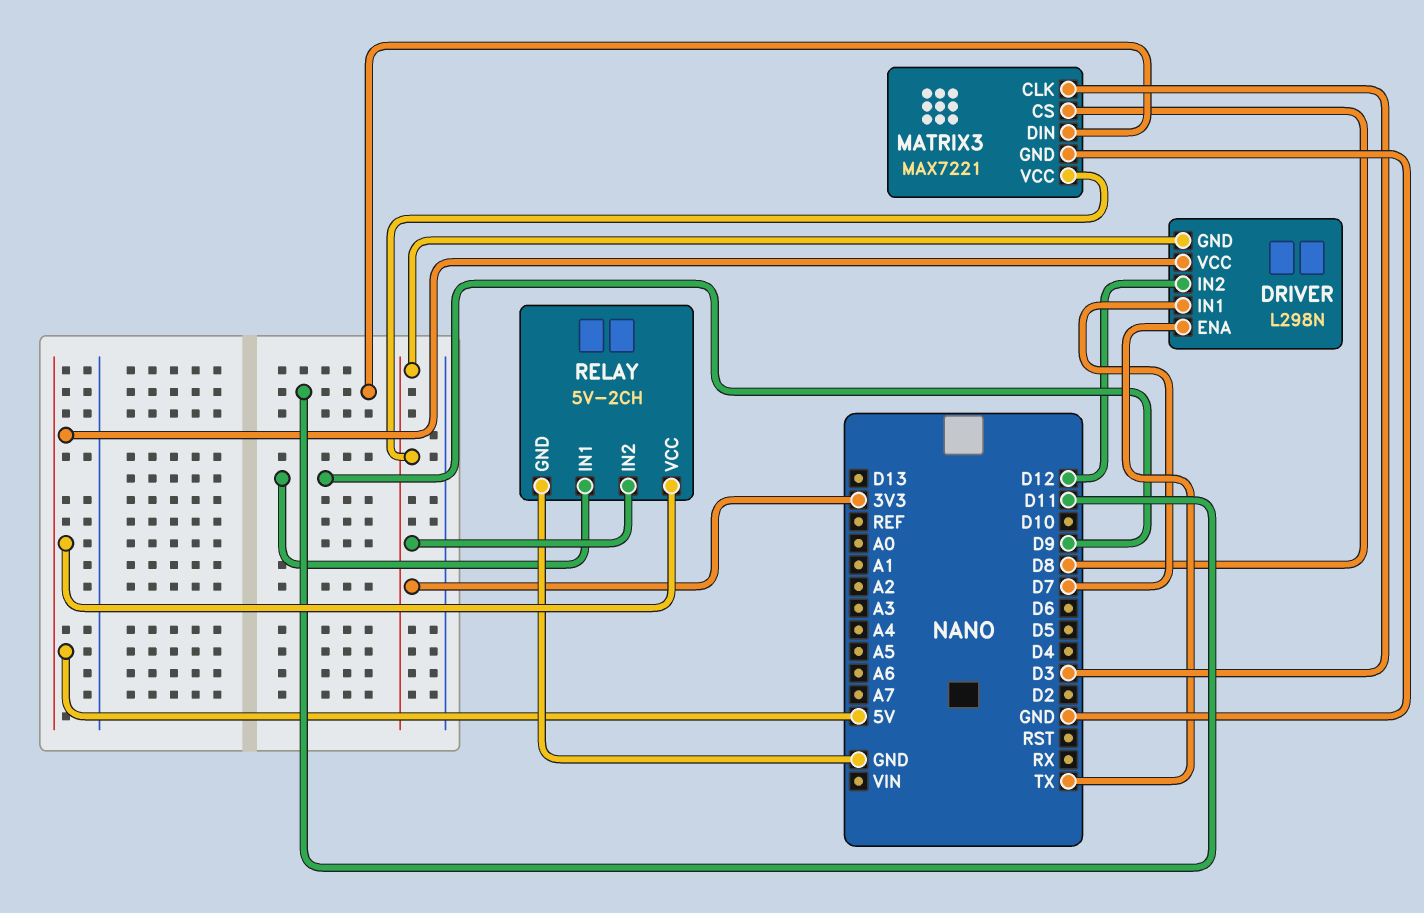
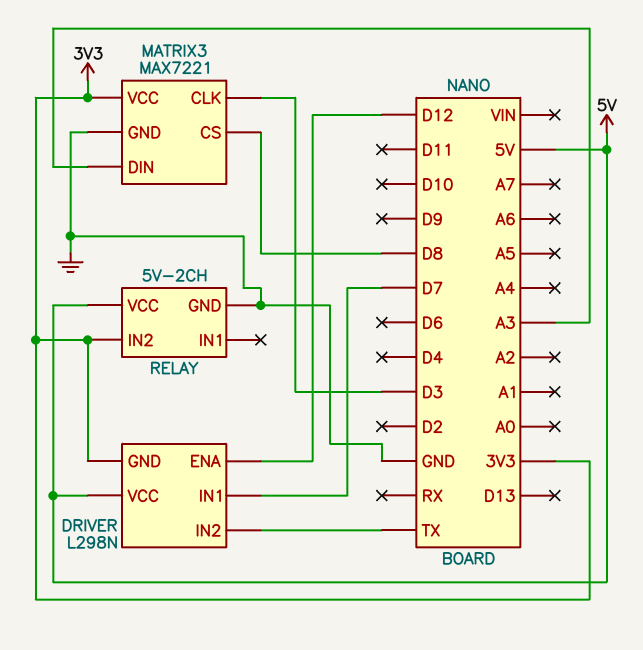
DRIVER pin ENA: TX -> D12
DRIVER pin IN2: D12 -> TX
MATRIX3 pin DIN: D11 -> A3
RELAY pin IN1: D9 -> none

